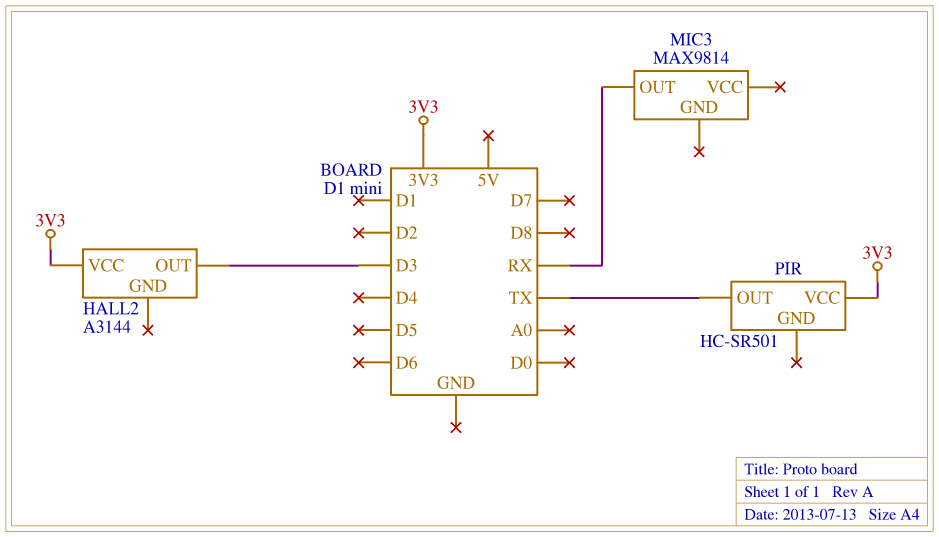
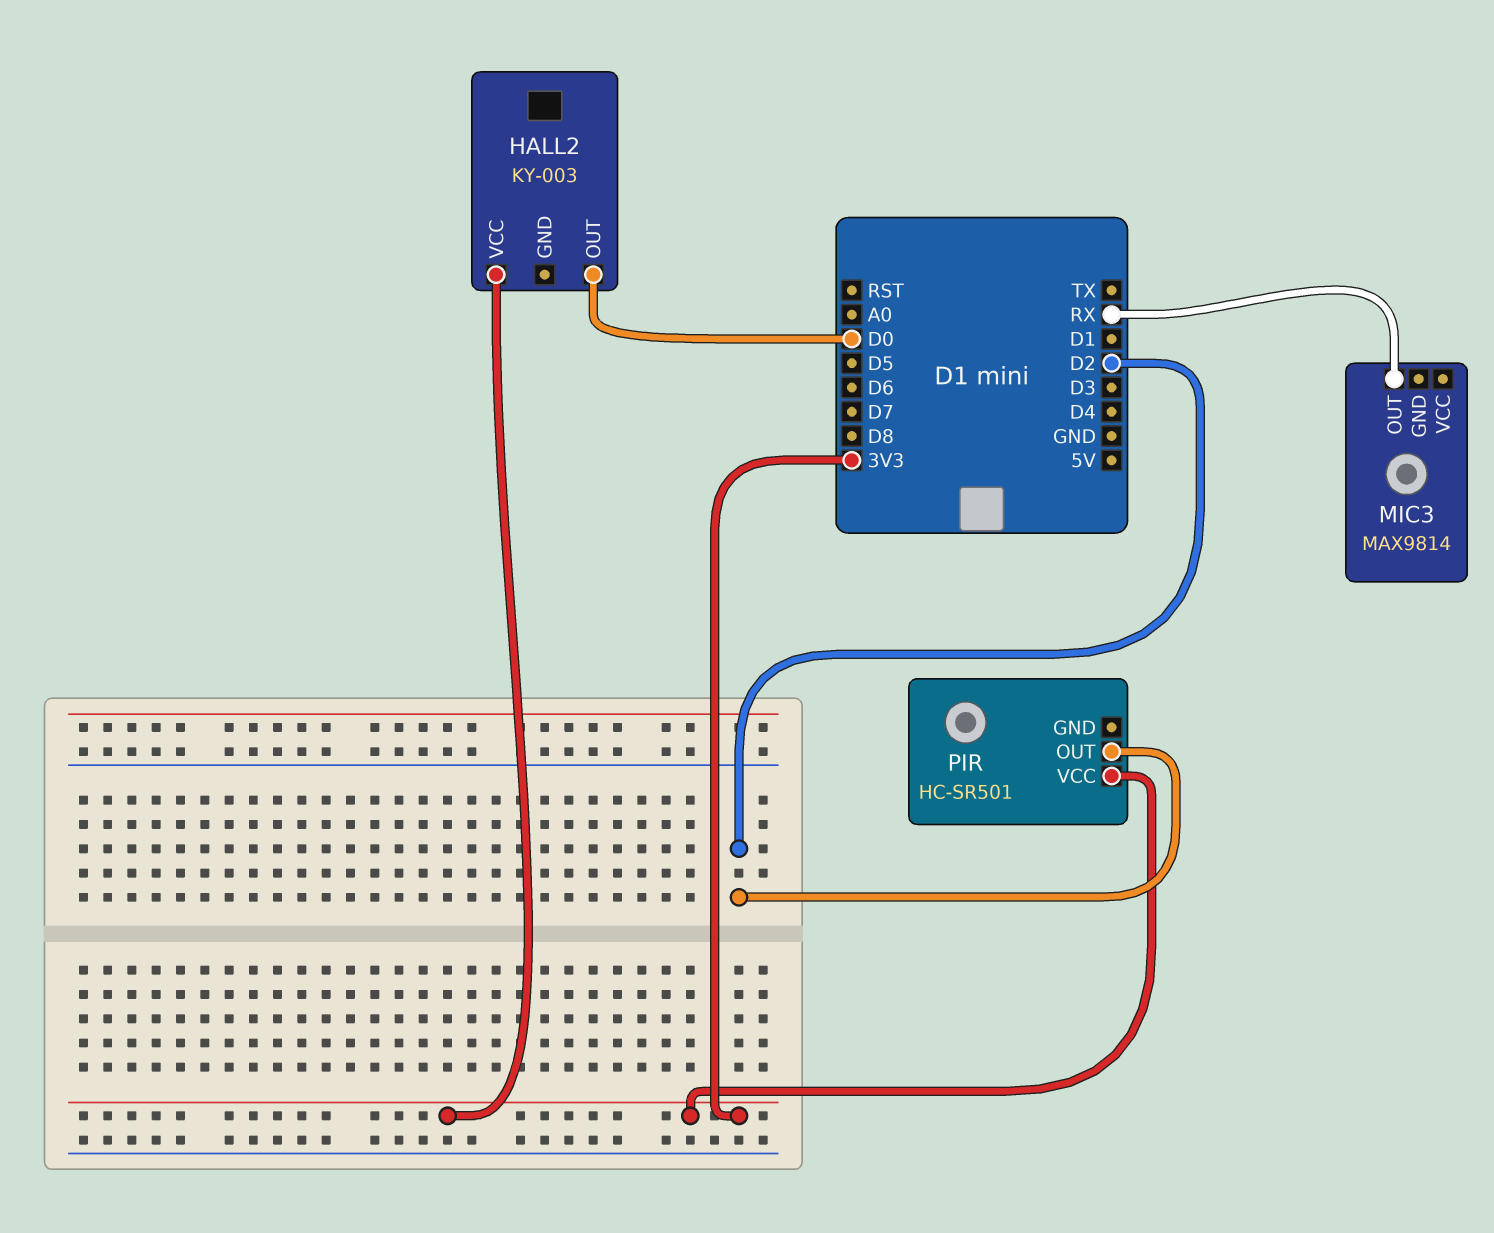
HALL2: A3144 -> KY-003
HALL2 pin OUT: D3 -> D0
PIR pin OUT: TX -> D2

